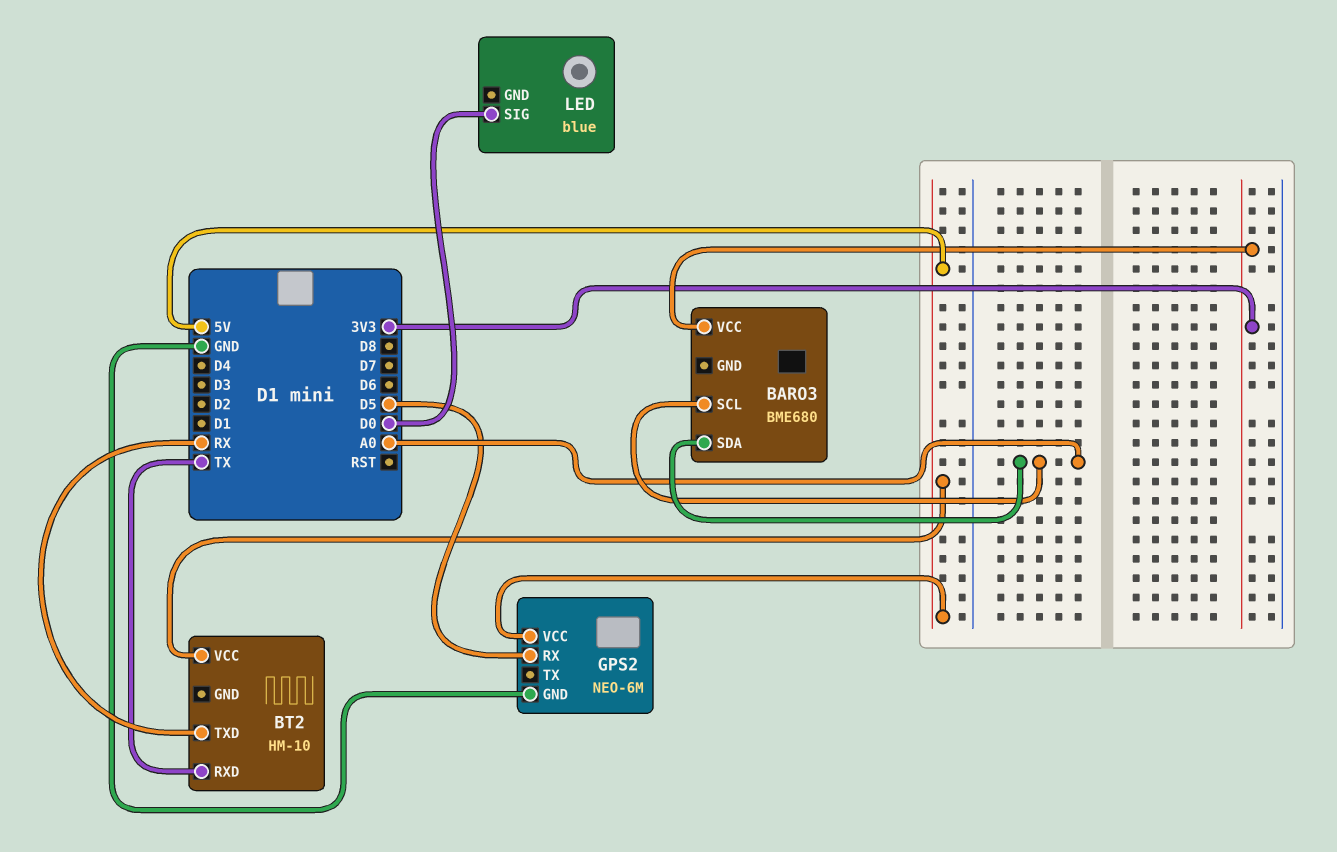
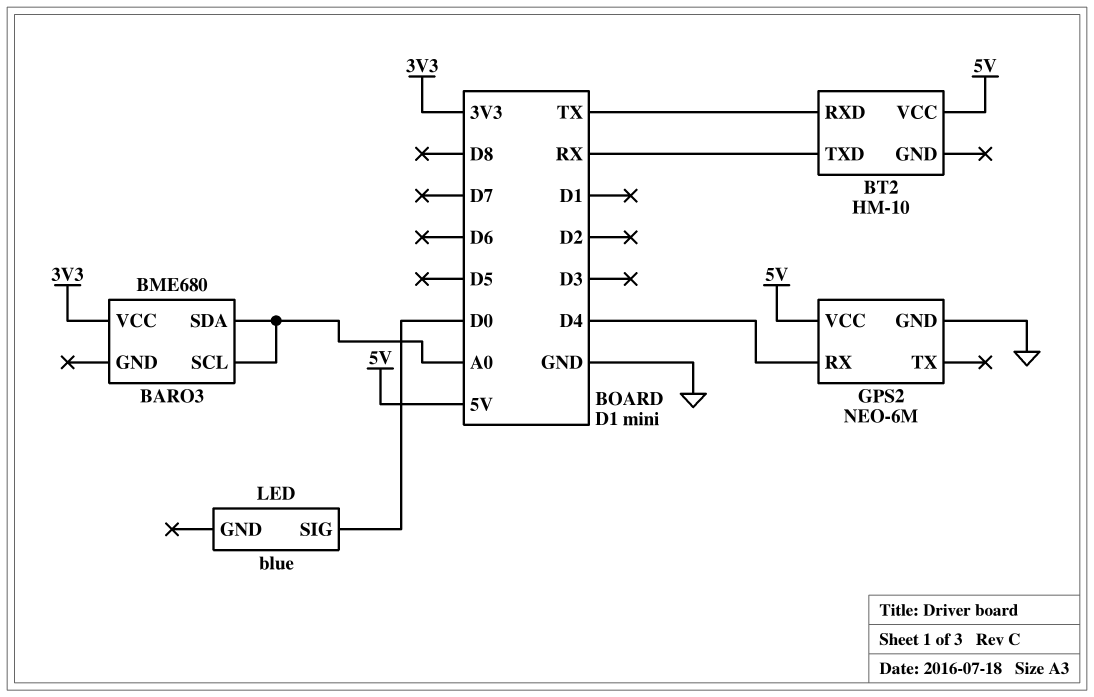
GPS2 pin RX: D5 -> D4

